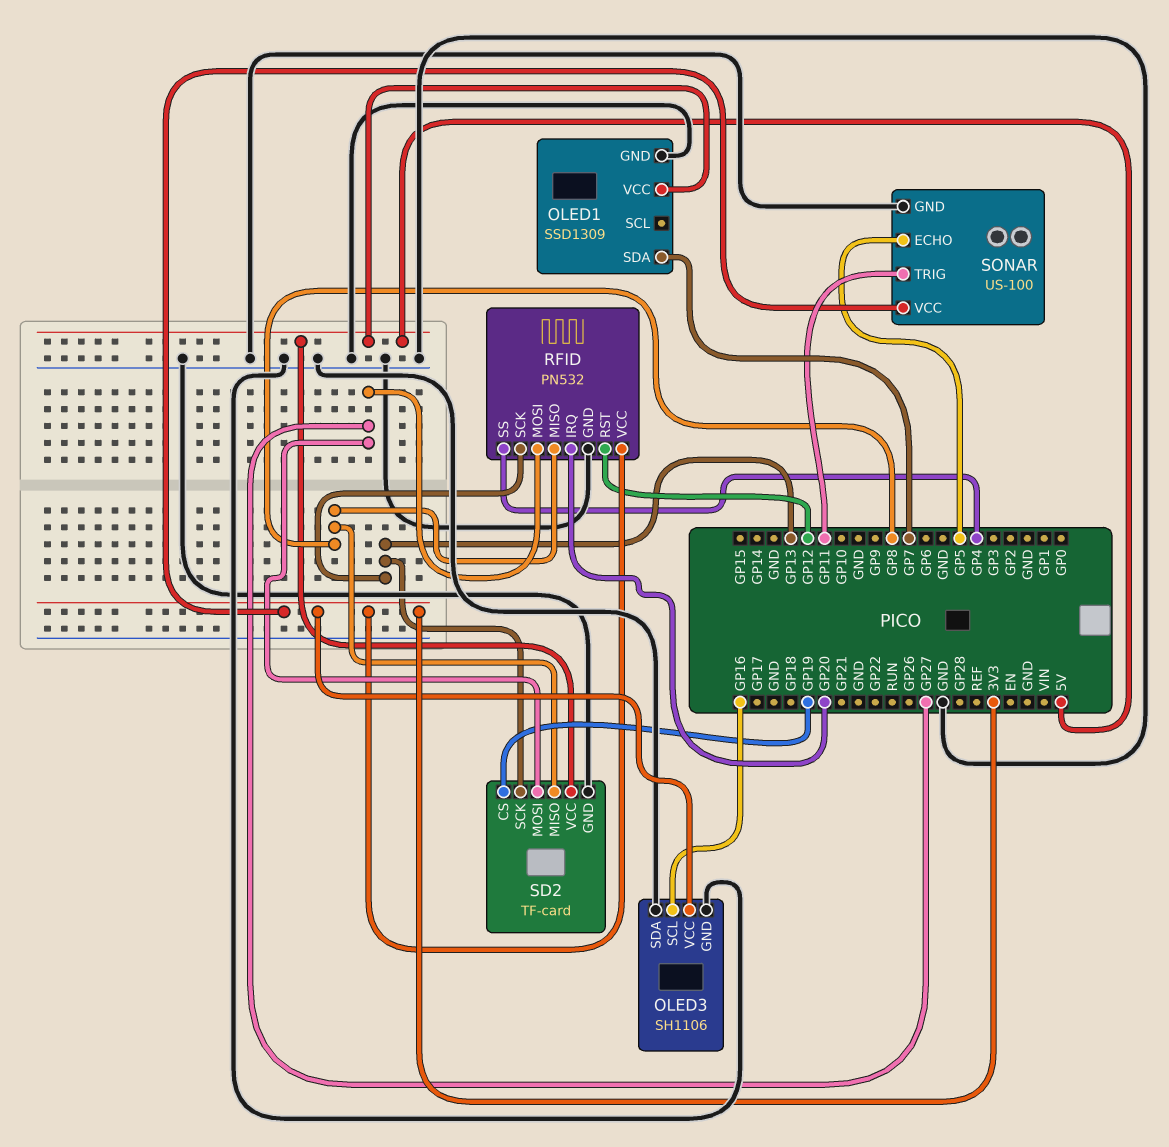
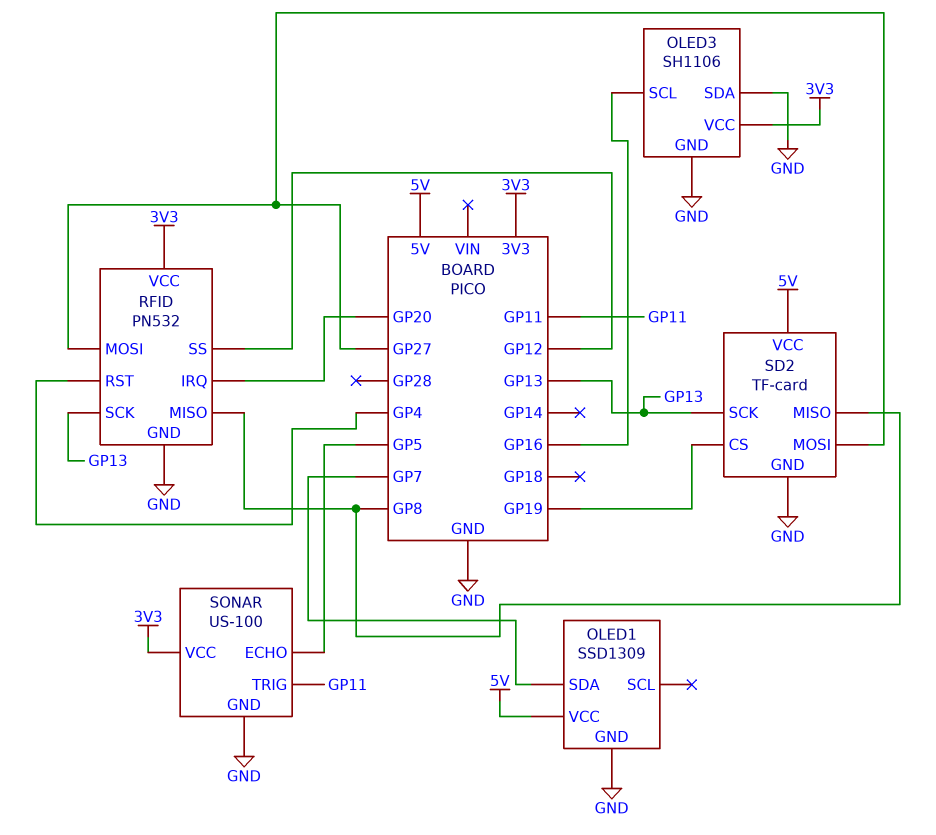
RFID pin RST: GP12 -> GP4
RFID pin SS: GP4 -> GP12

